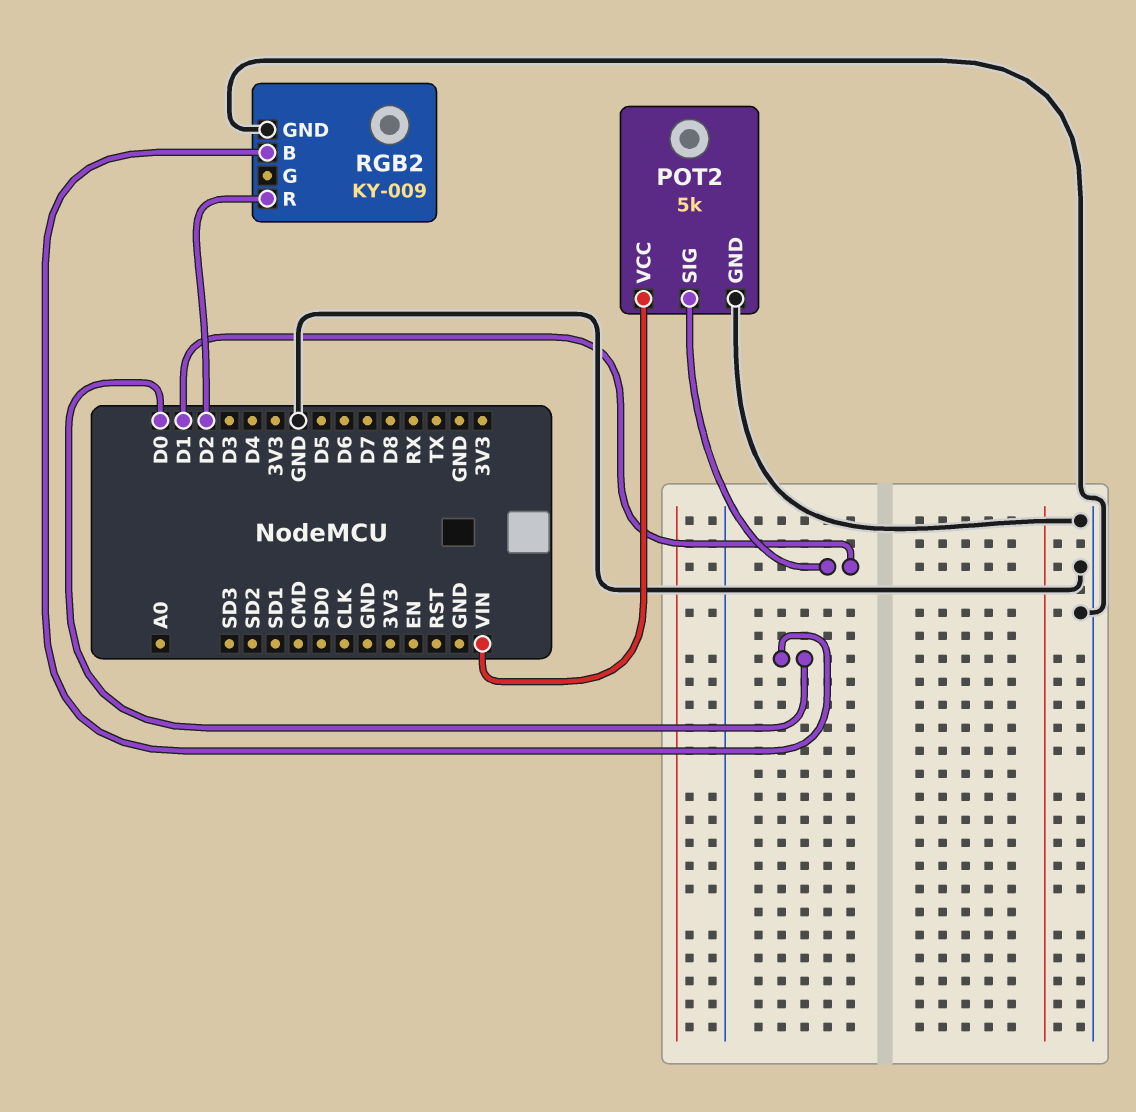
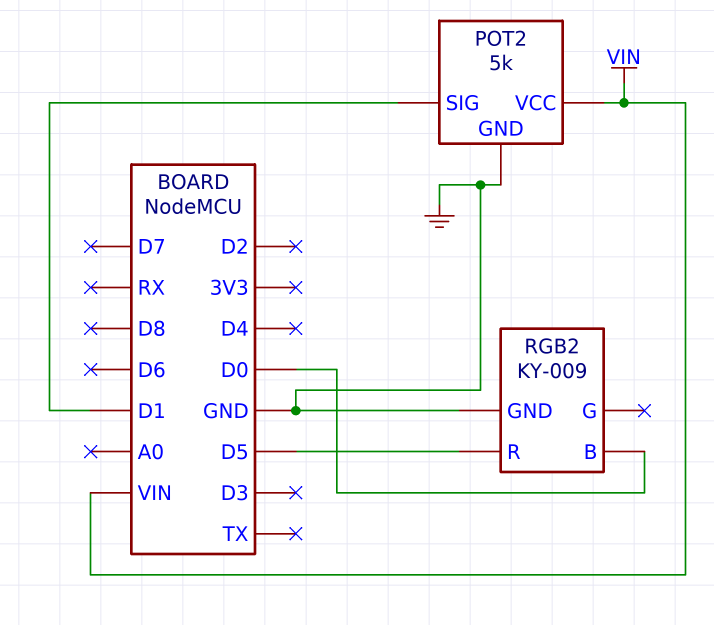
RGB2 pin R: D2 -> D5

